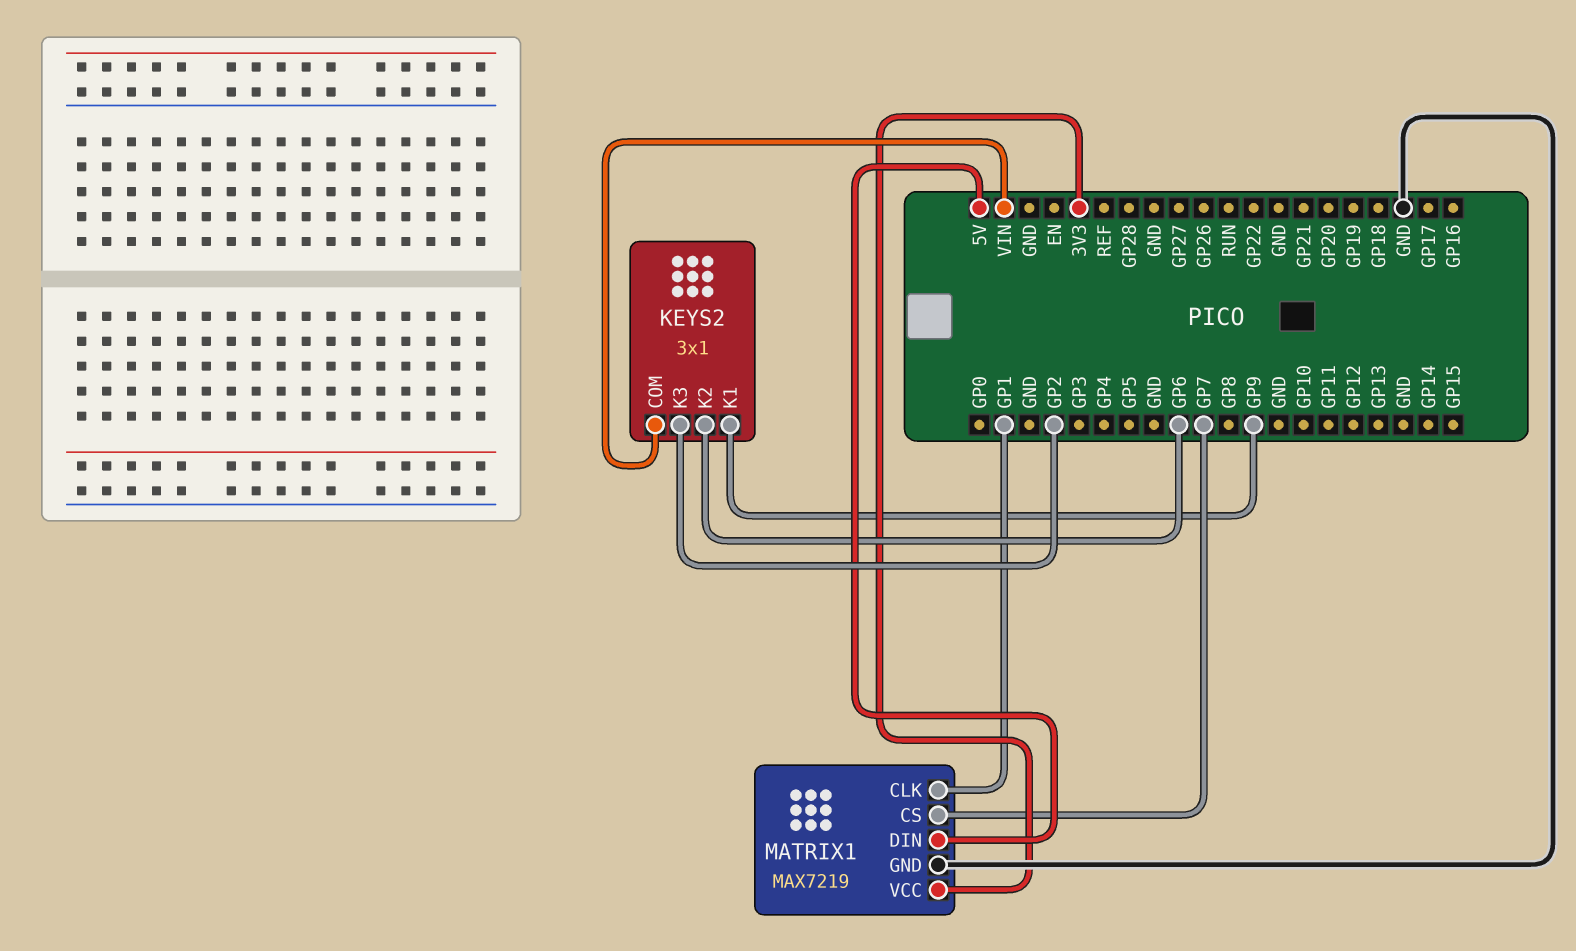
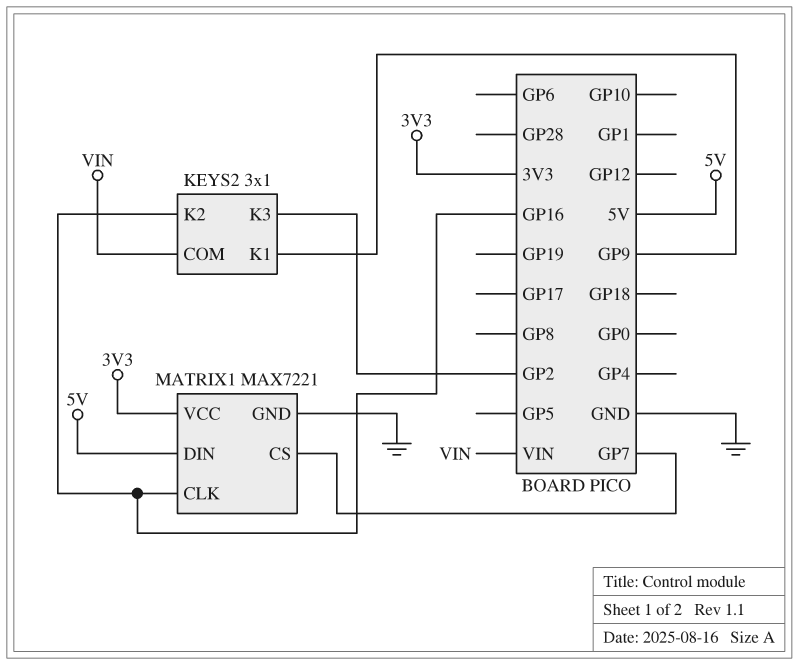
KEYS2 pin K2: GP6 -> GP16
MATRIX1: MAX7219 -> MAX7221
MATRIX1 pin CLK: GP1 -> GP16

